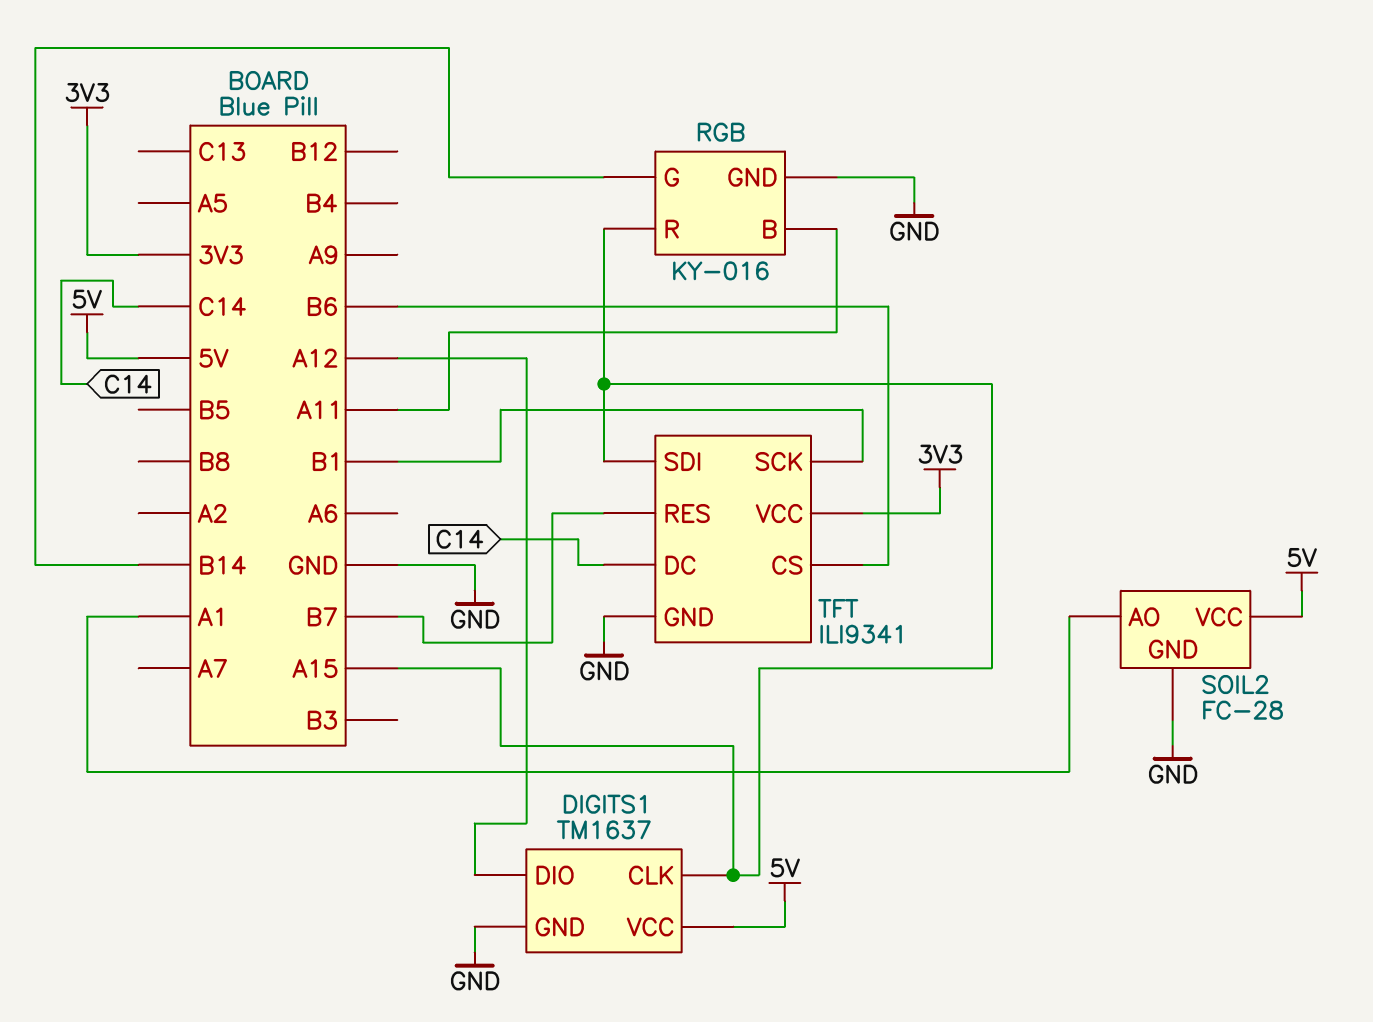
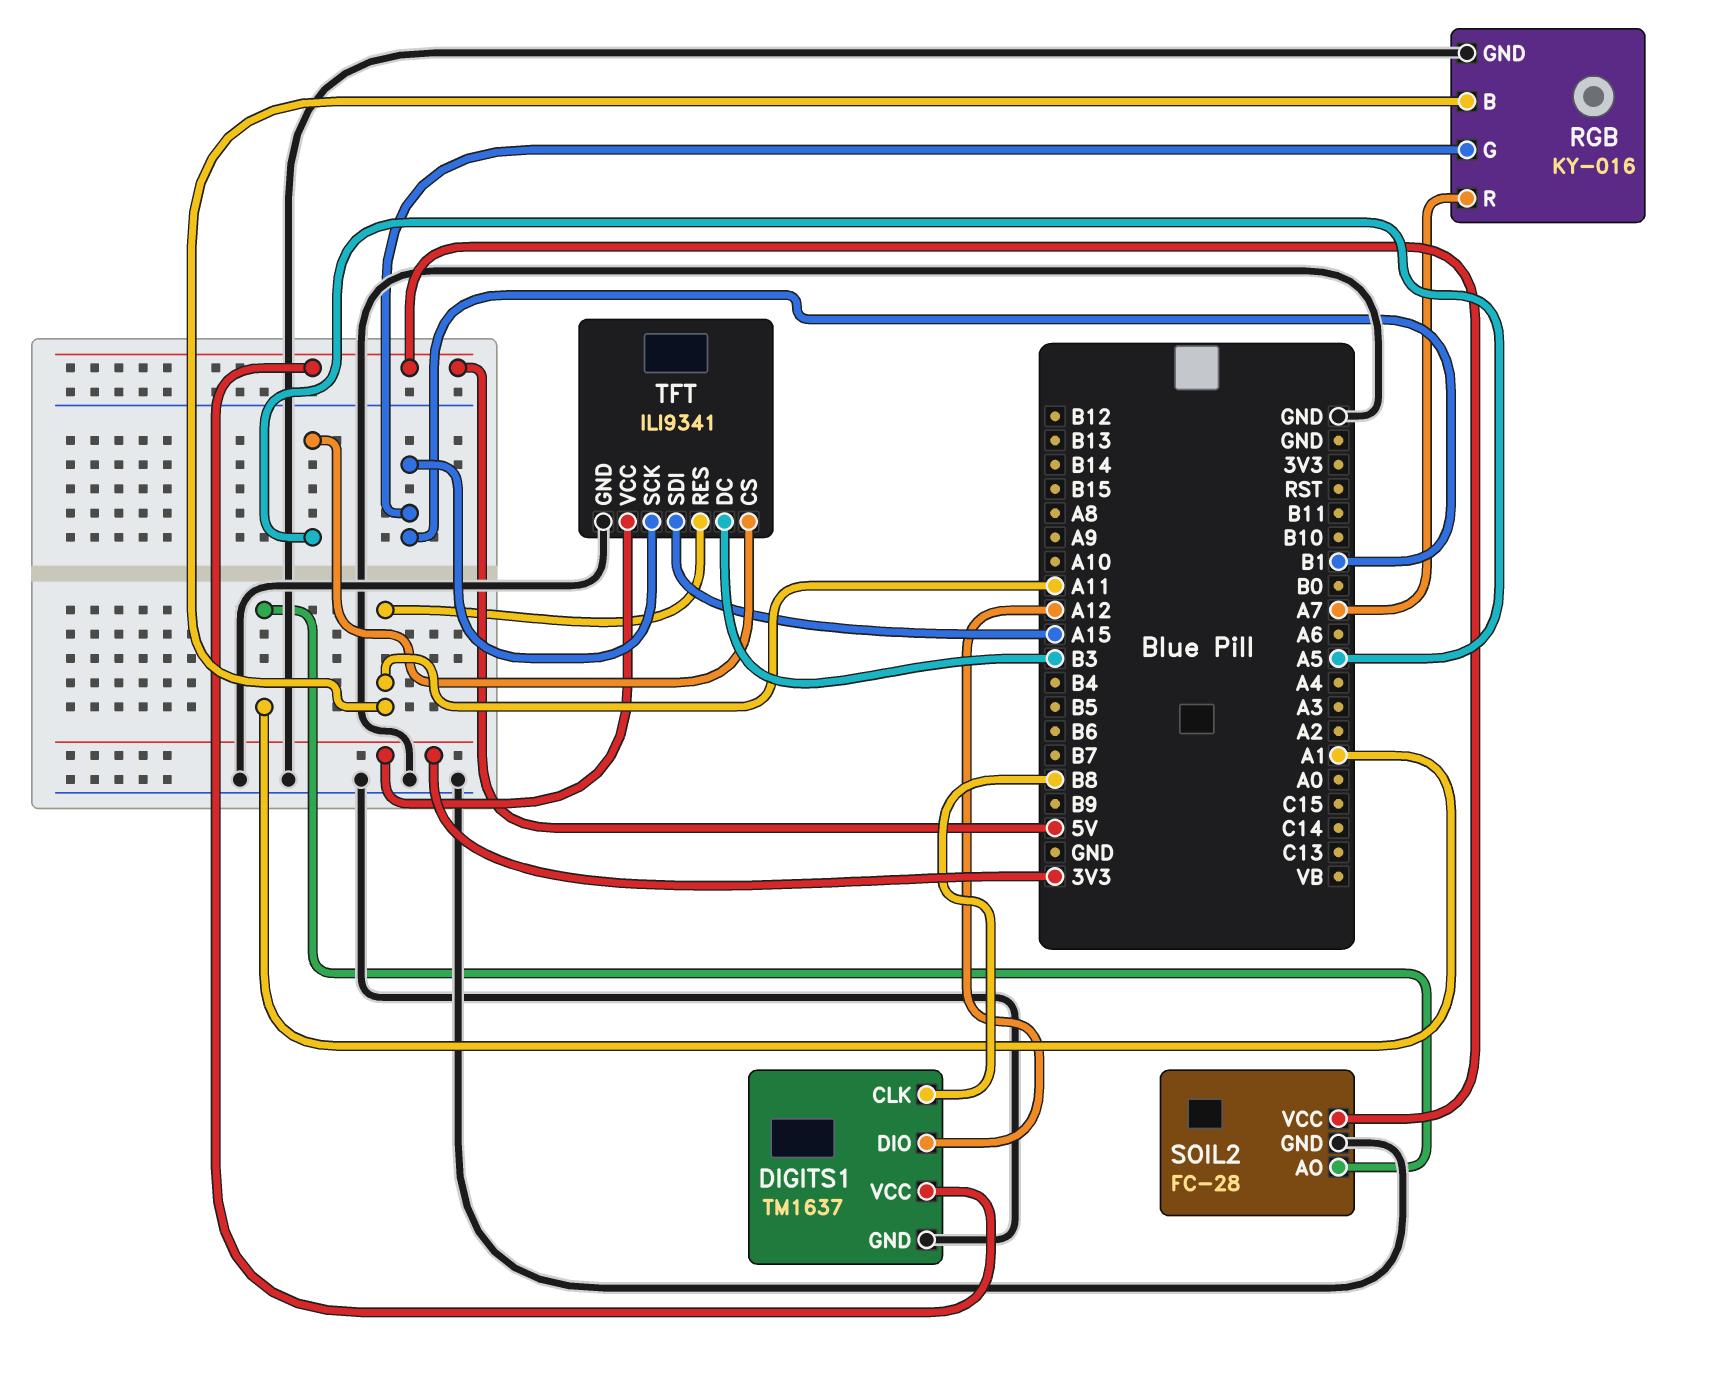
DIGITS1 pin CLK: A15 -> B8
RGB pin G: B14 -> B1
RGB pin R: A15 -> A7
TFT pin CS: B6 -> A5
TFT pin DC: C14 -> B3
TFT pin RES: B7 -> A11

